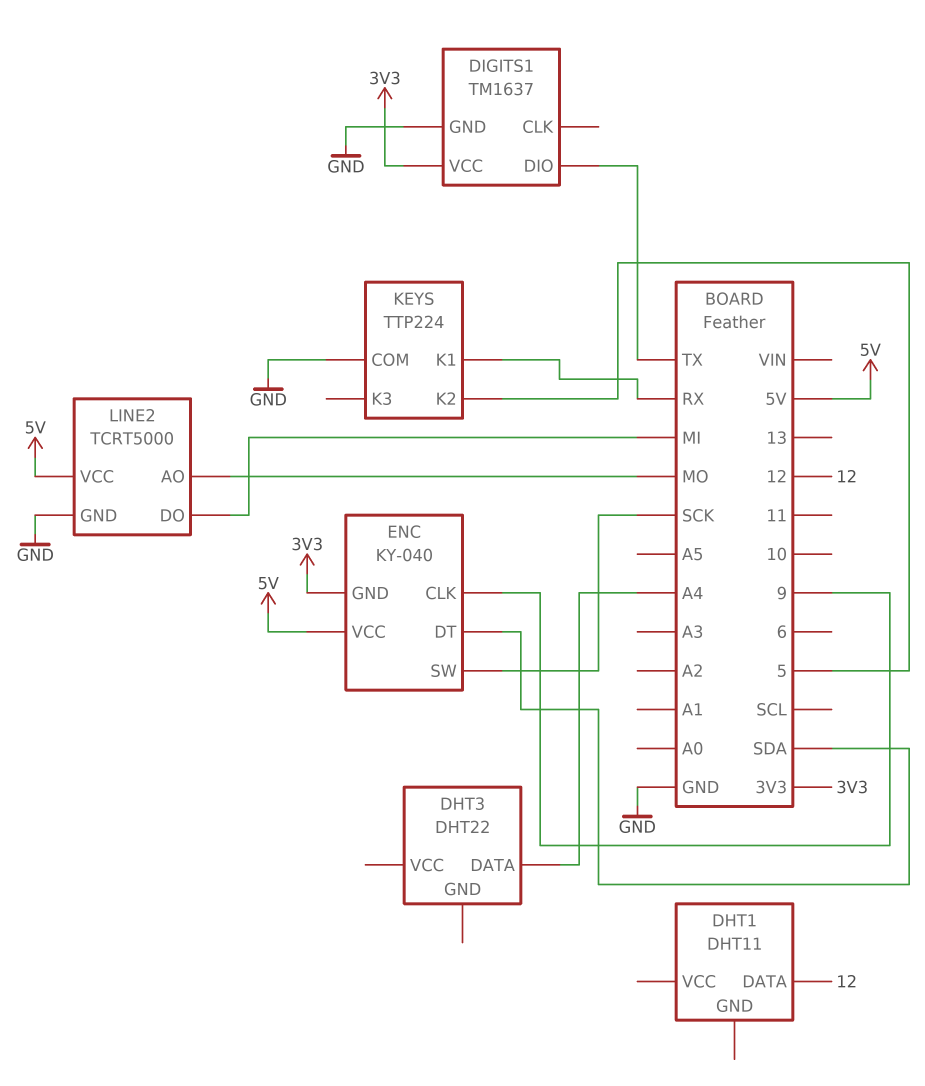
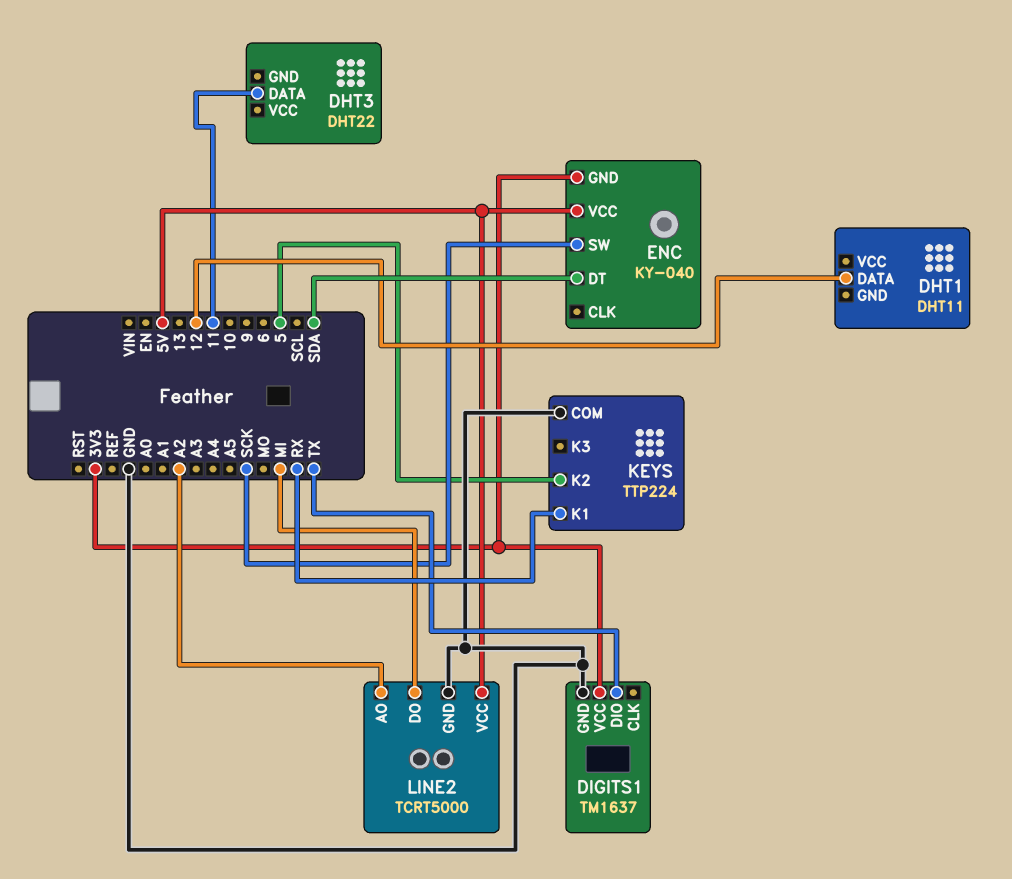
DHT3 pin DATA: A4 -> 11
ENC pin CLK: 9 -> none
LINE2 pin AO: MO -> A2

